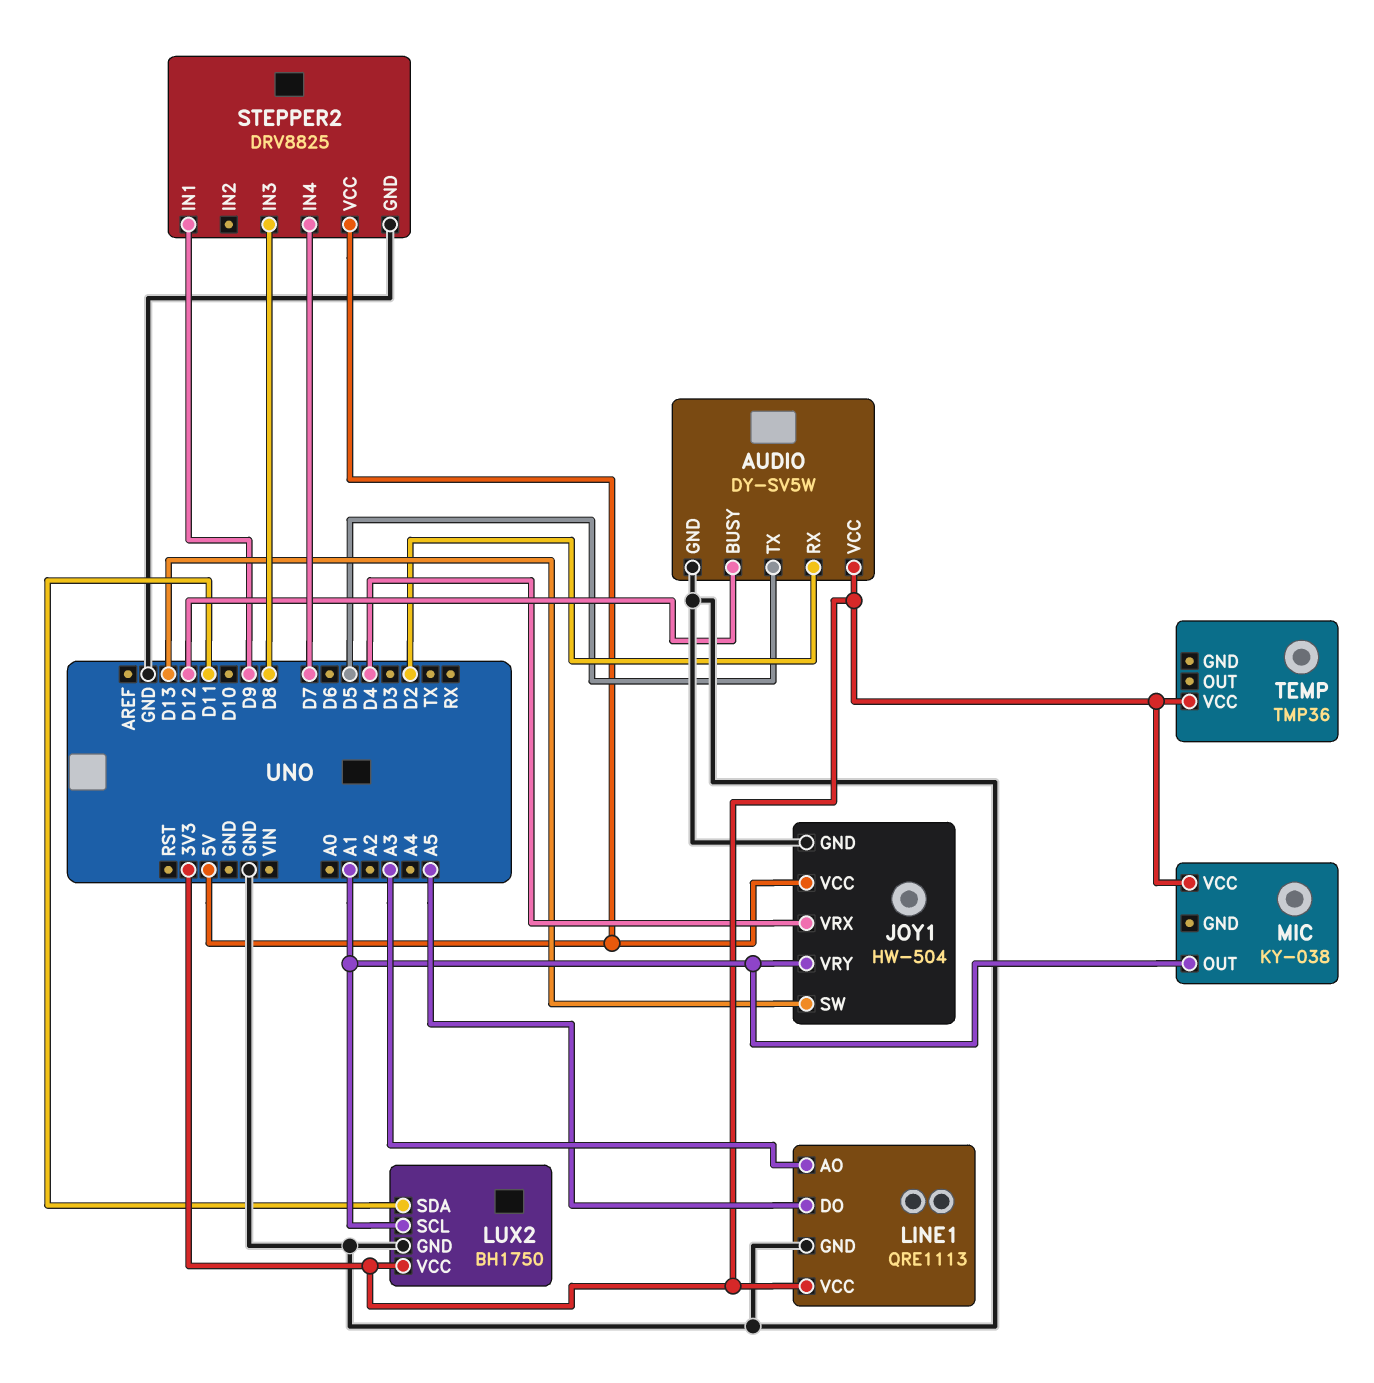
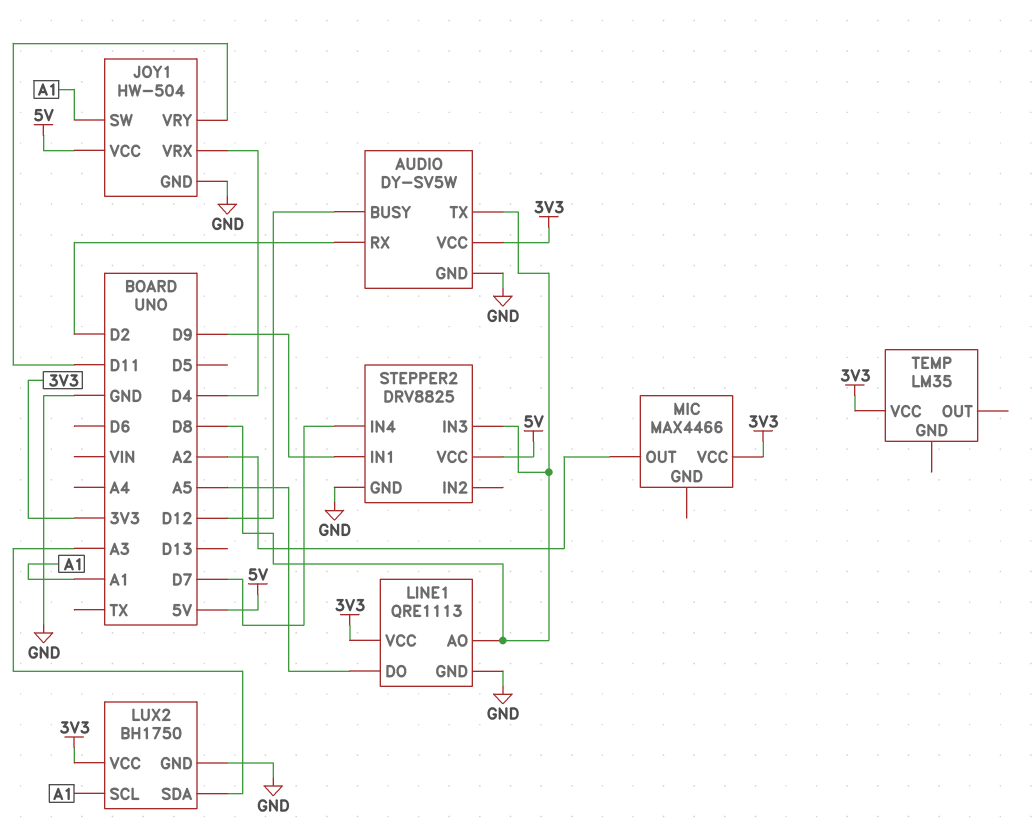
AUDIO pin TX: D5 -> D8
JOY1 pin SW: D13 -> A1
JOY1 pin VRY: A1 -> D11
LINE1 pin AO: A3 -> D8
LUX2 pin SDA: D11 -> A3
MIC: KY-038 -> MAX4466
MIC pin OUT: A1 -> A2
TEMP: TMP36 -> LM35

